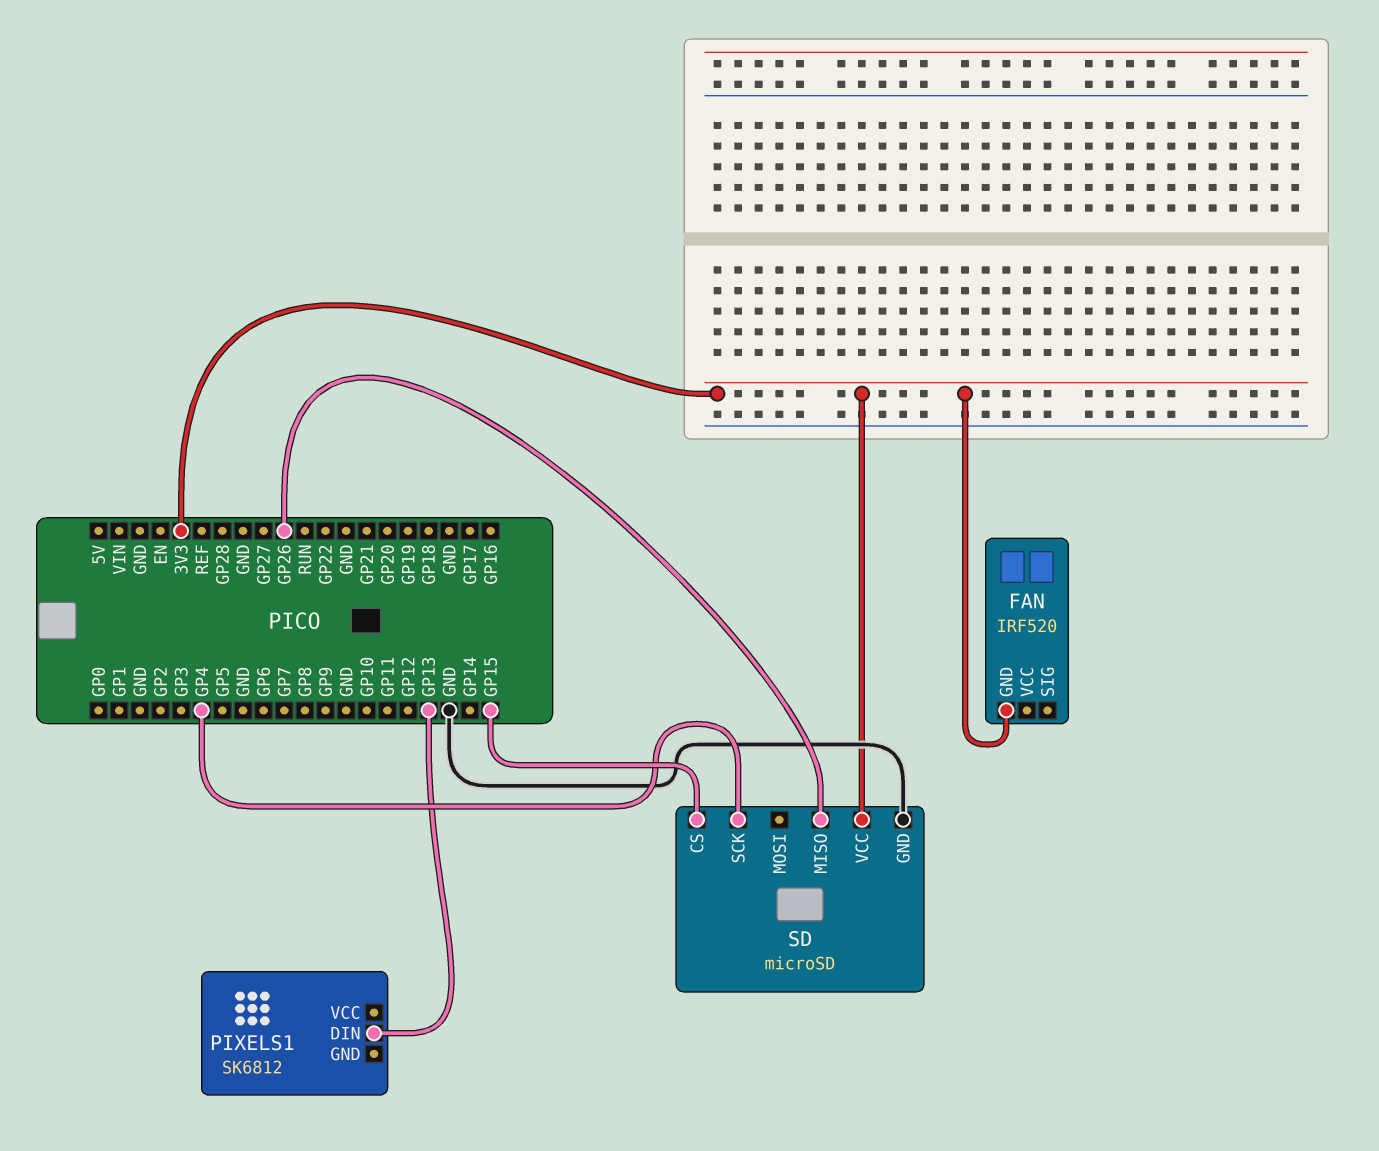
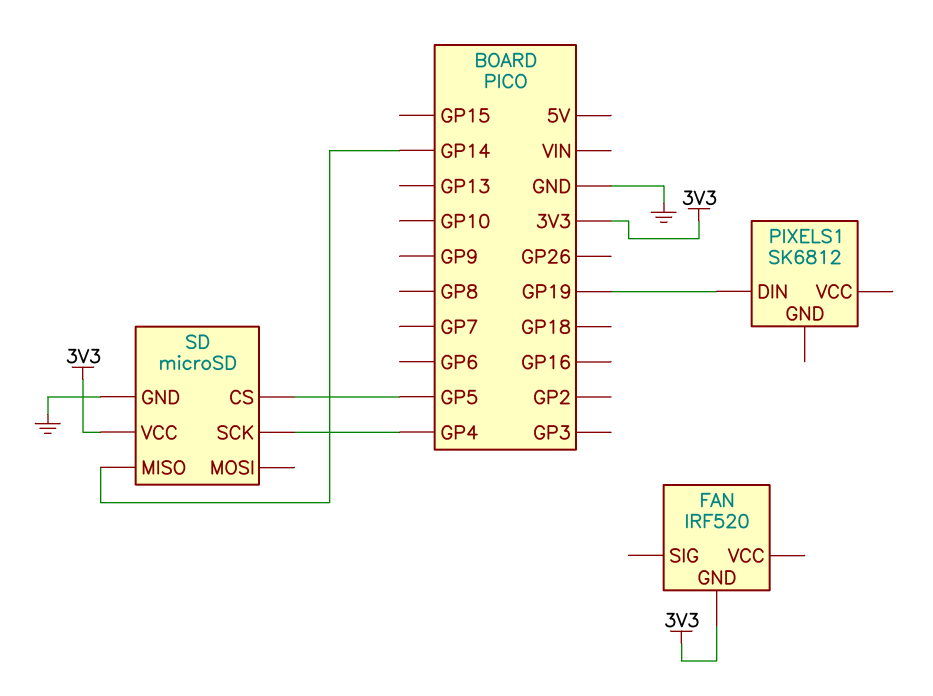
PIXELS1 pin DIN: GP13 -> GP19
SD pin CS: GP15 -> GP5
SD pin MISO: GP26 -> GP14

